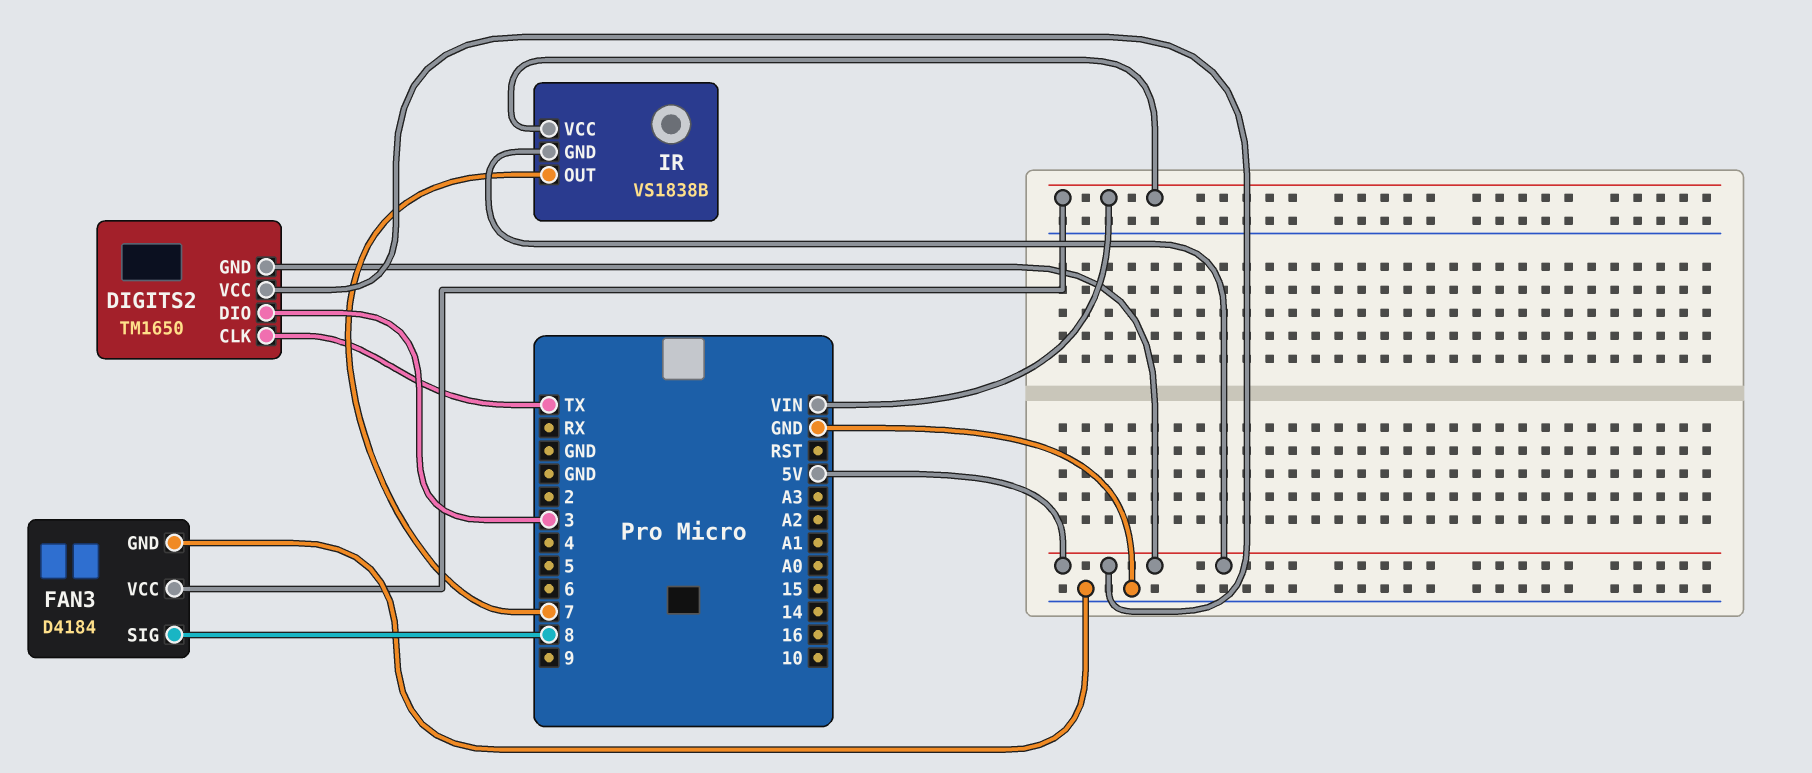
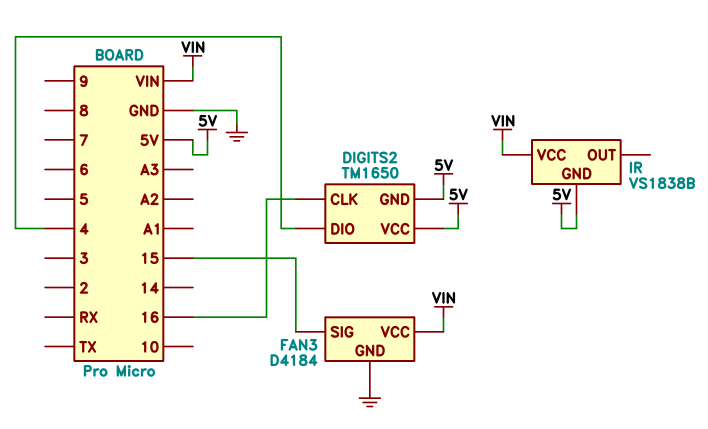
DIGITS2 pin CLK: TX -> 16
DIGITS2 pin DIO: 3 -> 4
FAN3 pin SIG: 8 -> 15
IR pin OUT: 7 -> none

